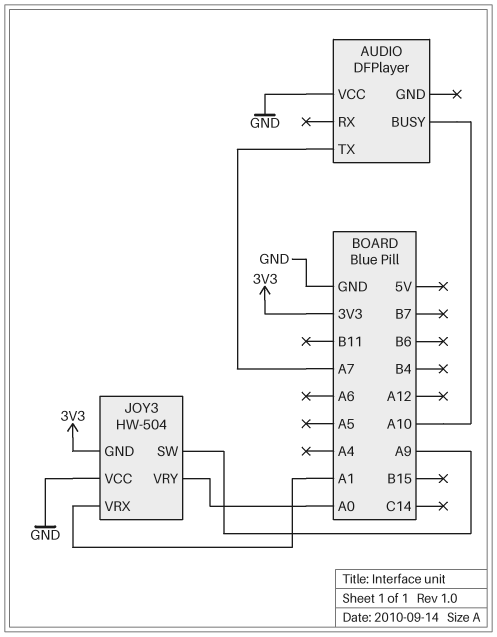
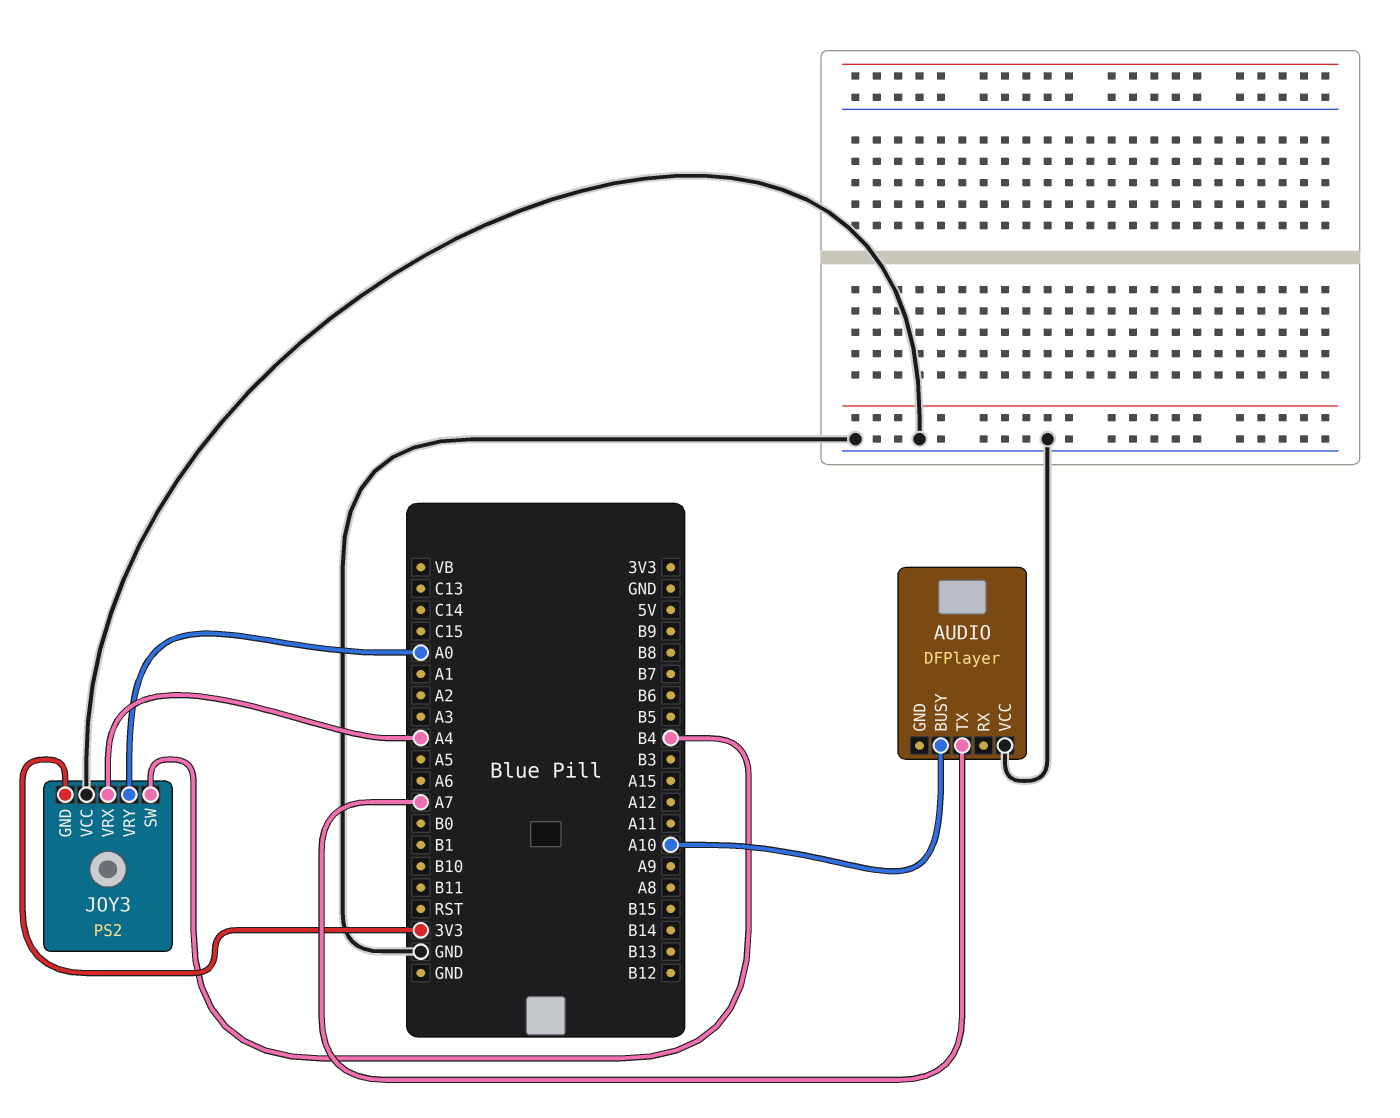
JOY3: HW-504 -> PS2
JOY3 pin SW: A9 -> B4
JOY3 pin VRX: A1 -> A4

